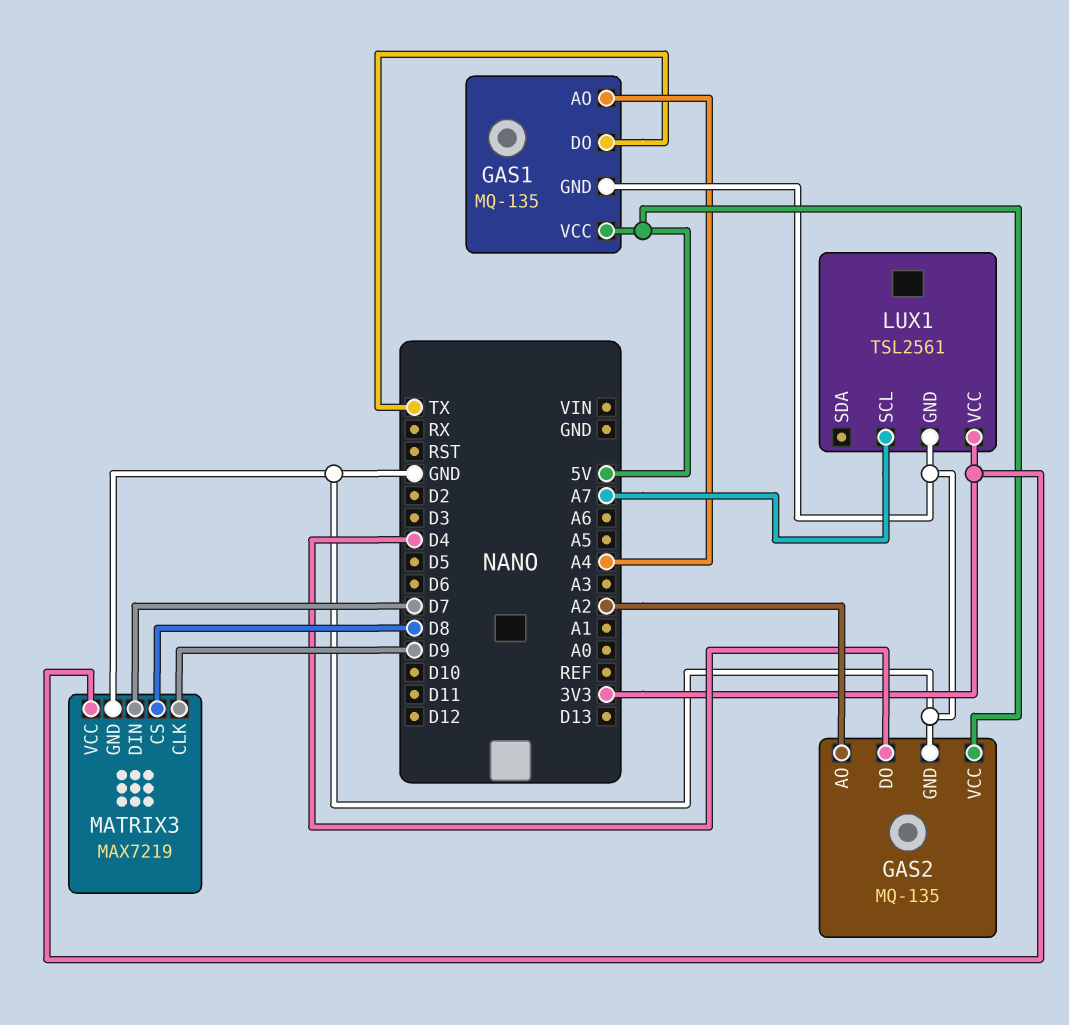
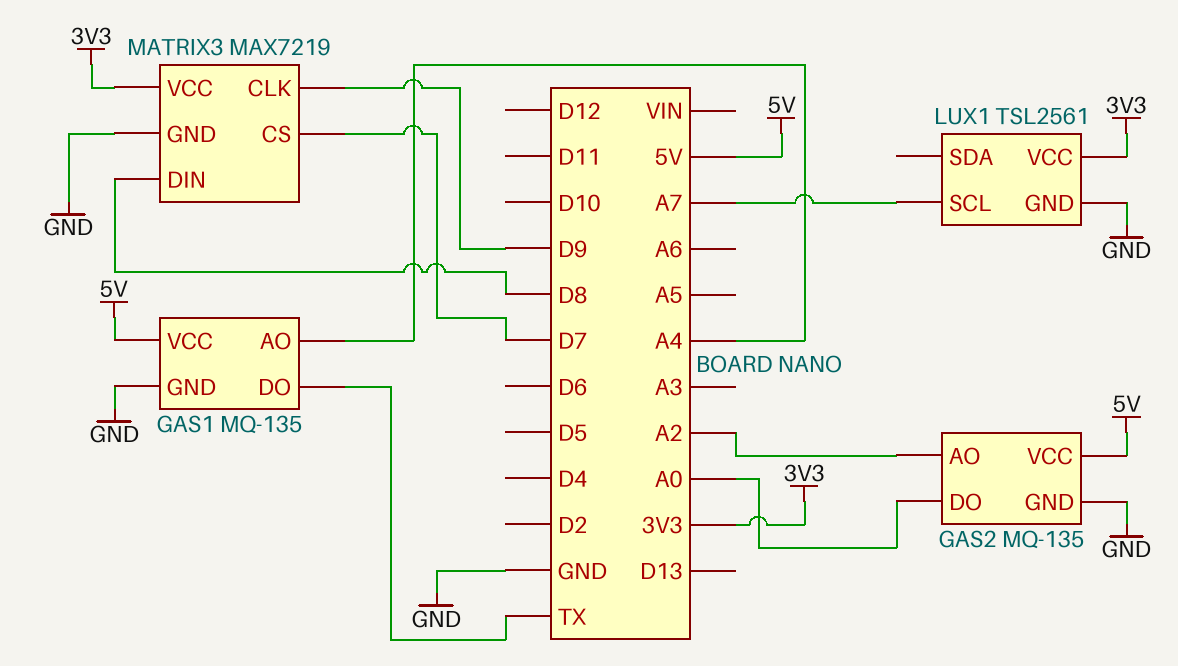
GAS2 pin DO: D4 -> A0
MATRIX3 pin CS: D8 -> D7
MATRIX3 pin DIN: D7 -> D8

